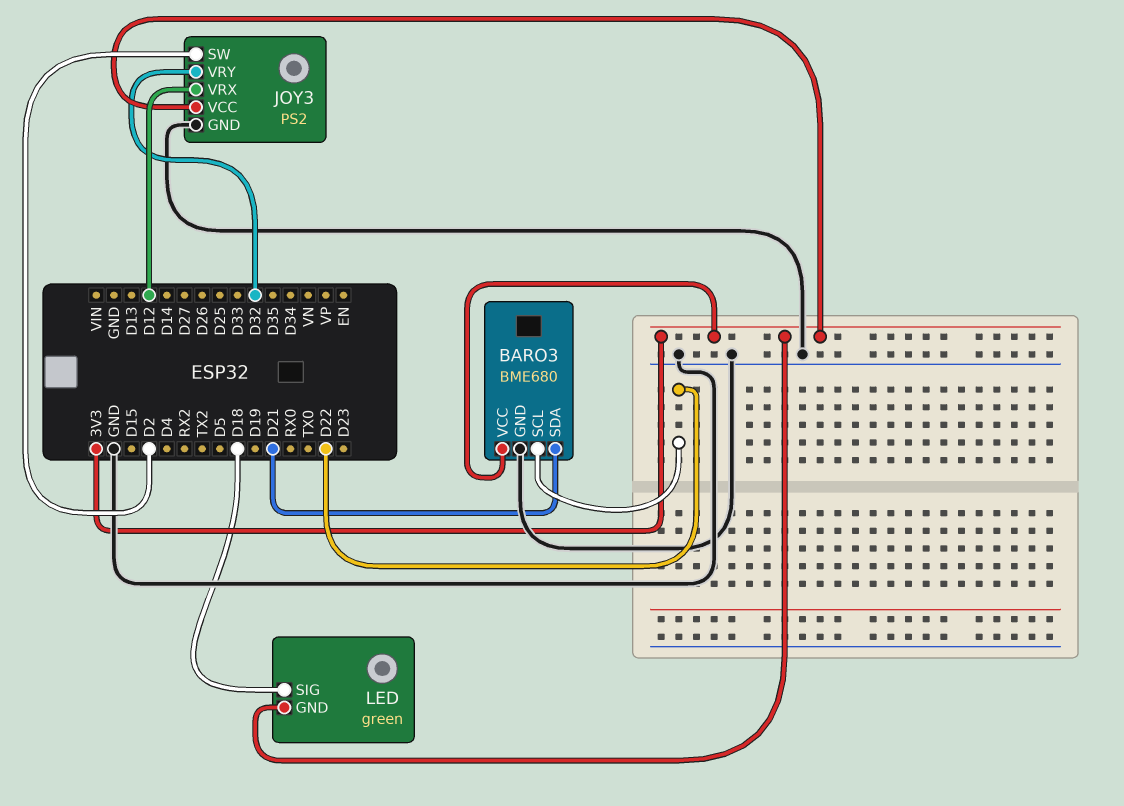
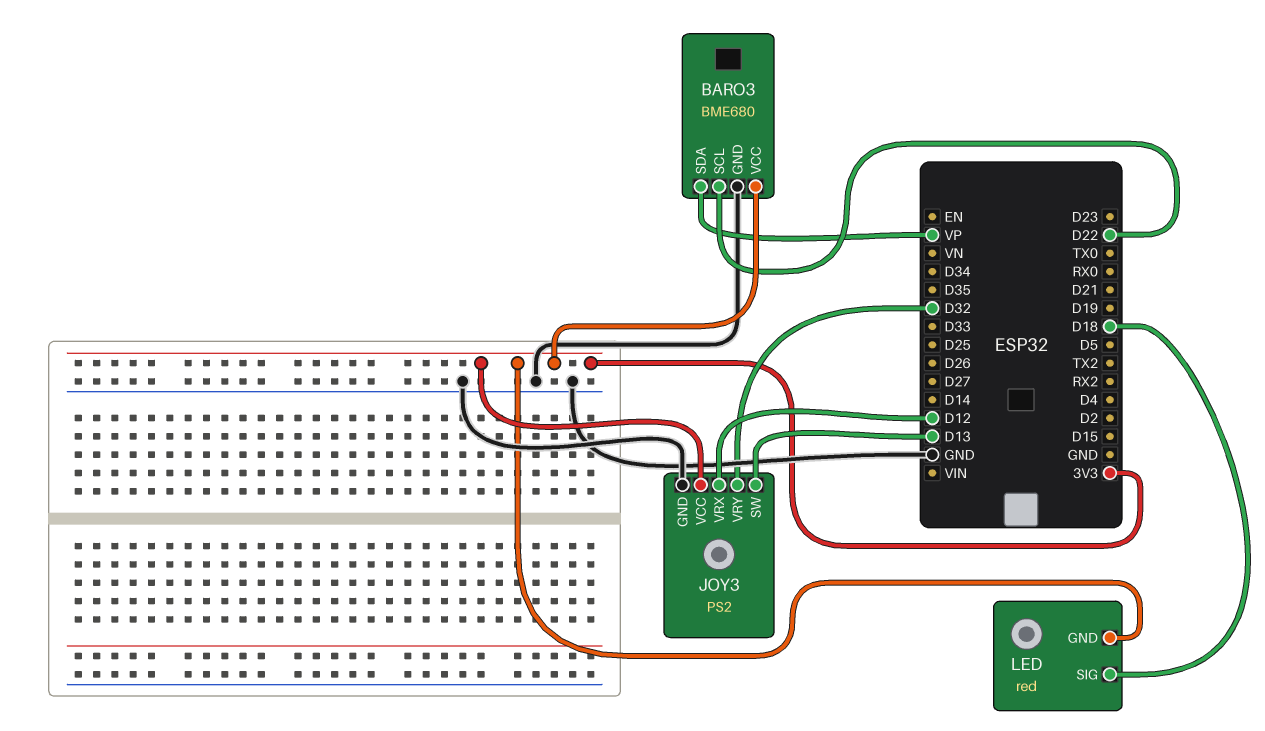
BARO3 pin SDA: D21 -> VP
JOY3 pin SW: D2 -> D13
LED: green -> red

